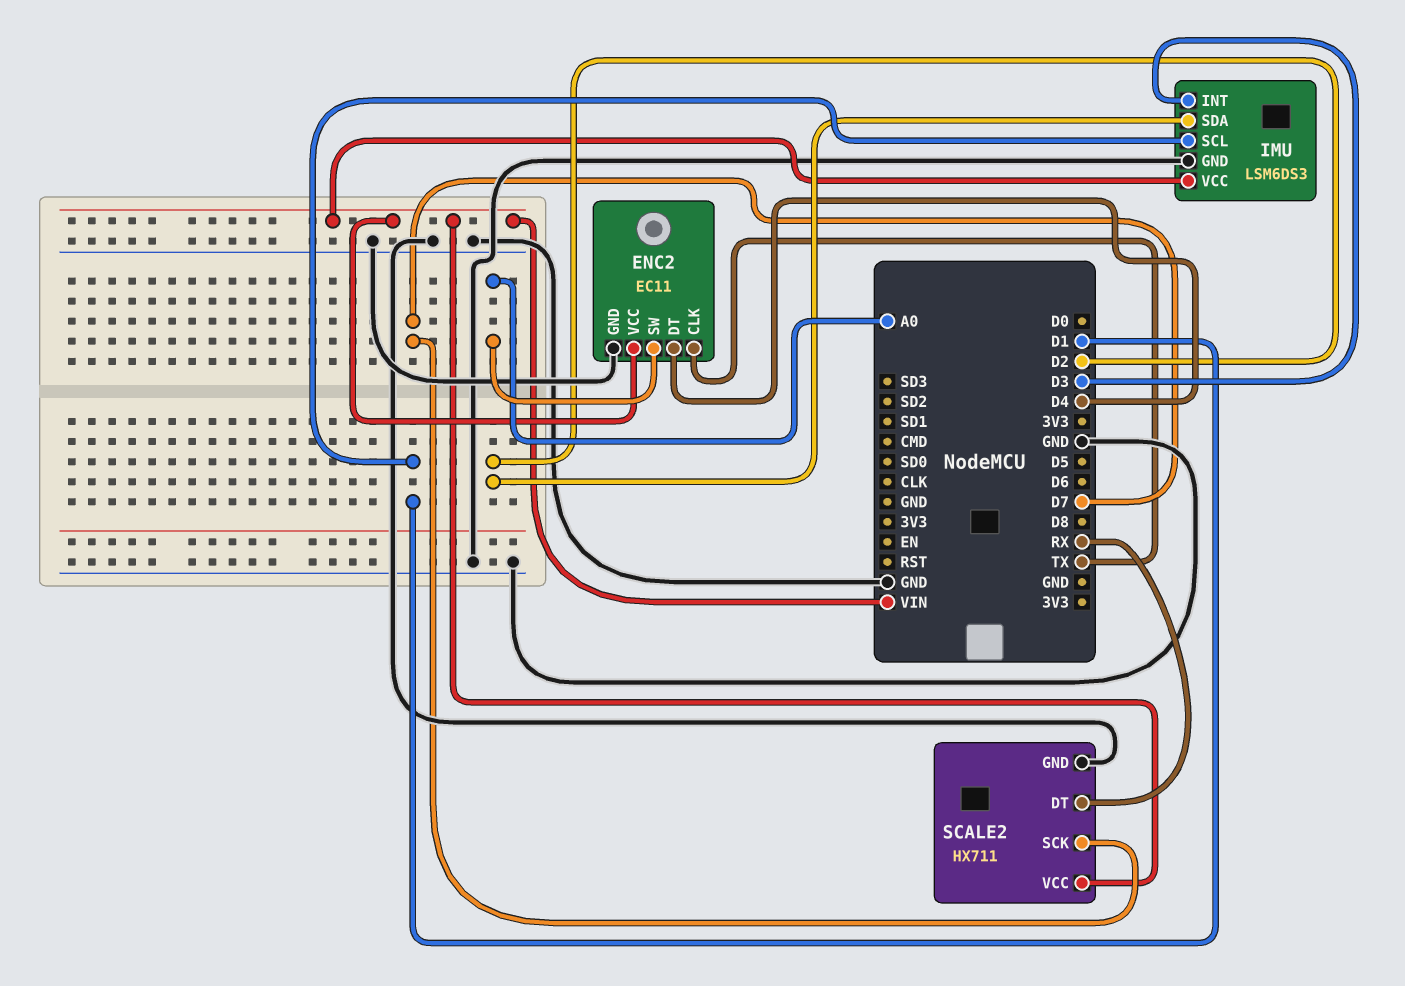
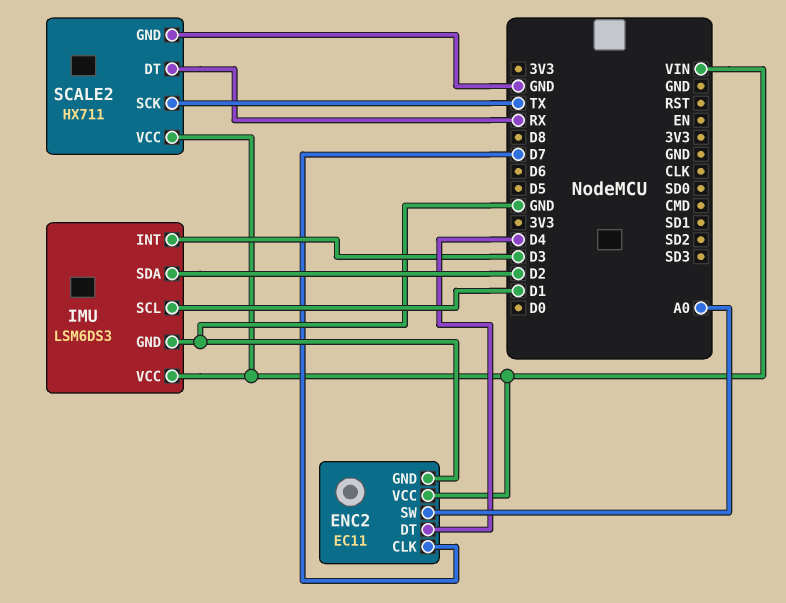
ENC2 pin CLK: TX -> D7
SCALE2 pin SCK: D7 -> TX

